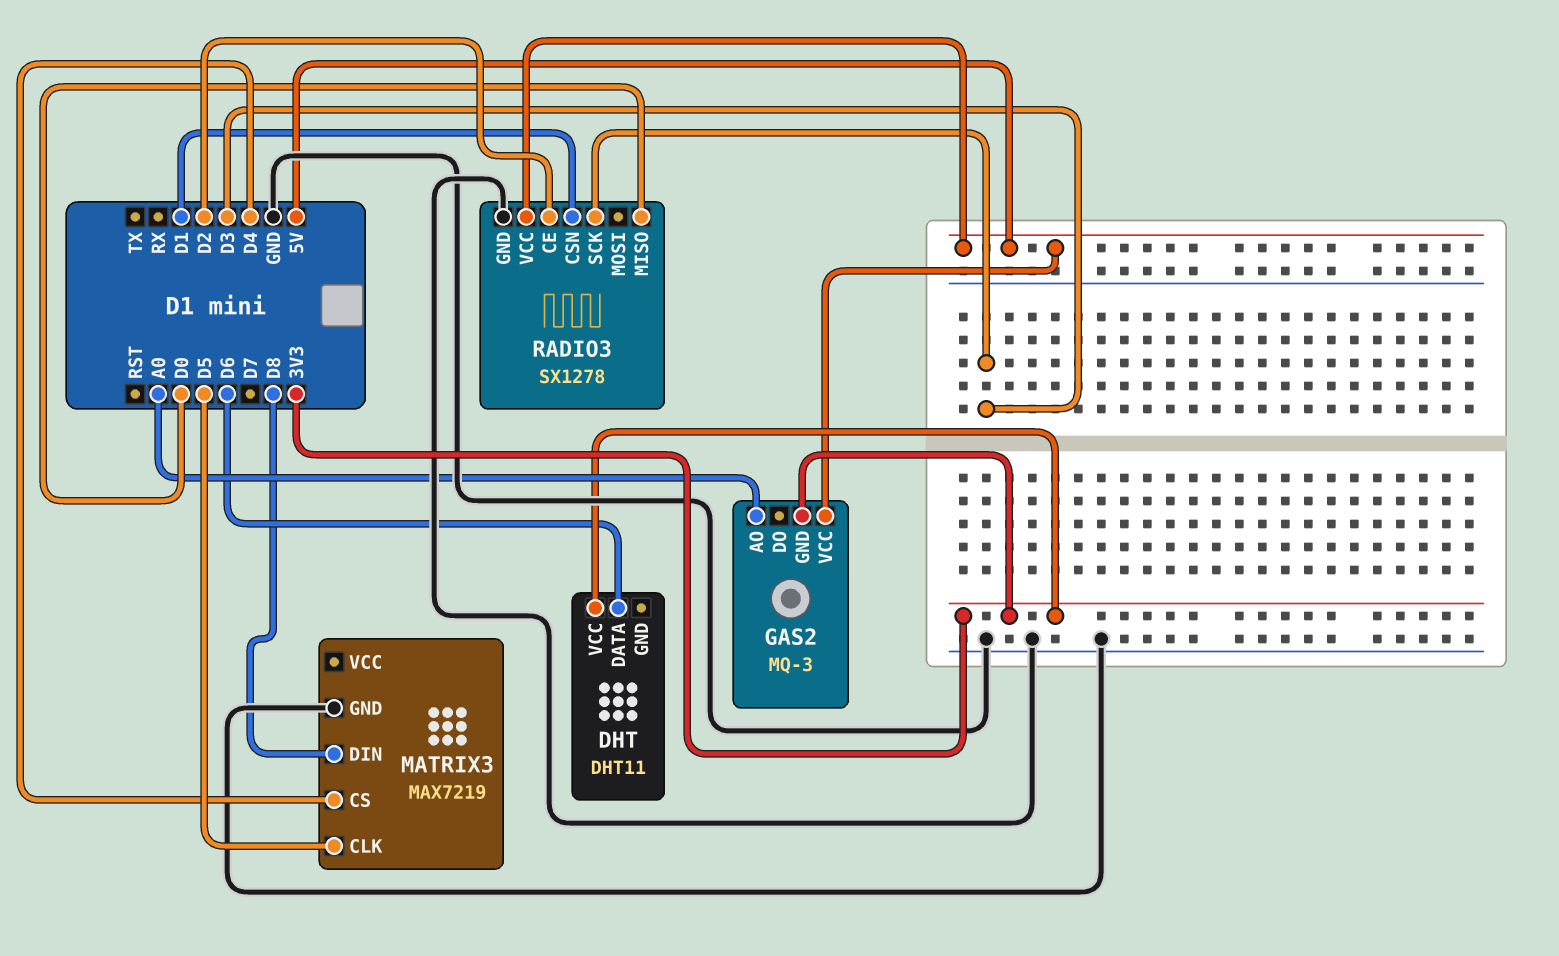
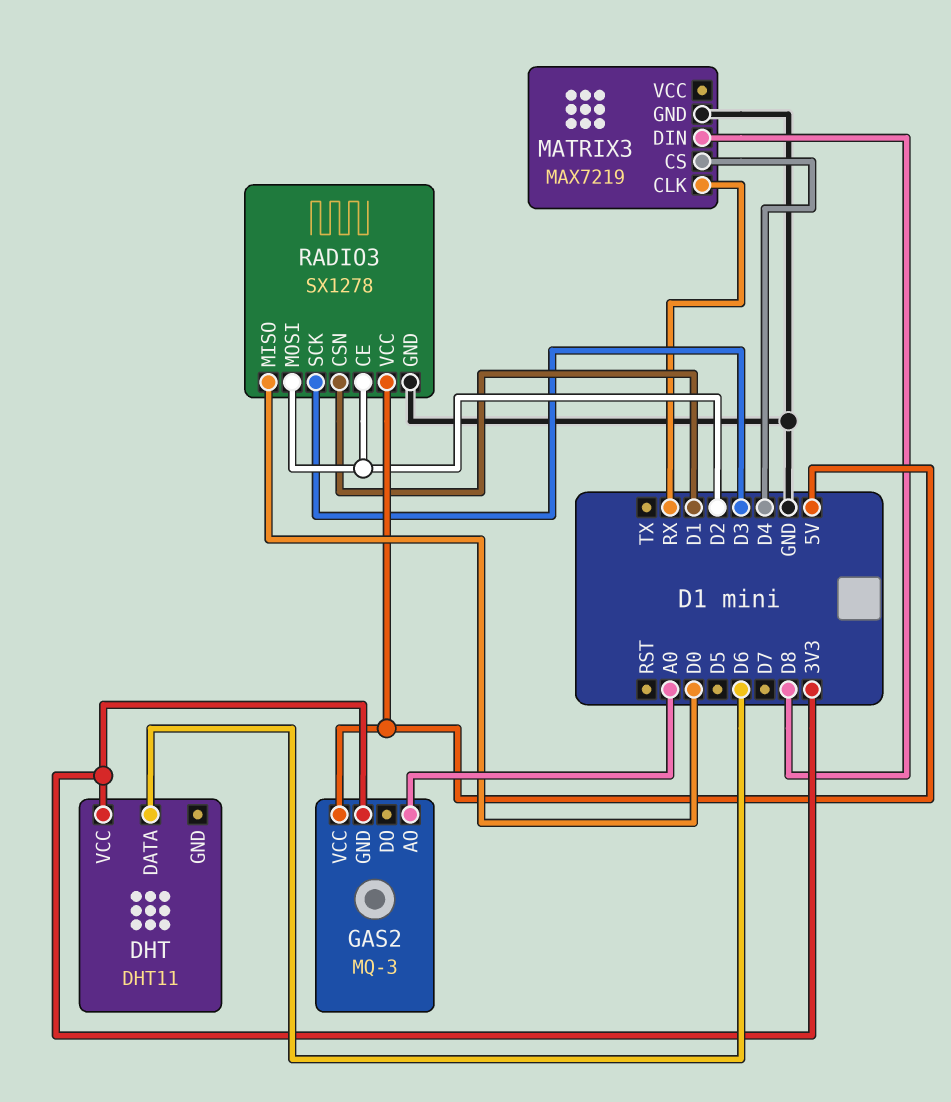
MATRIX3 pin CLK: D5 -> RX
RADIO3 pin MOSI: none -> D2

